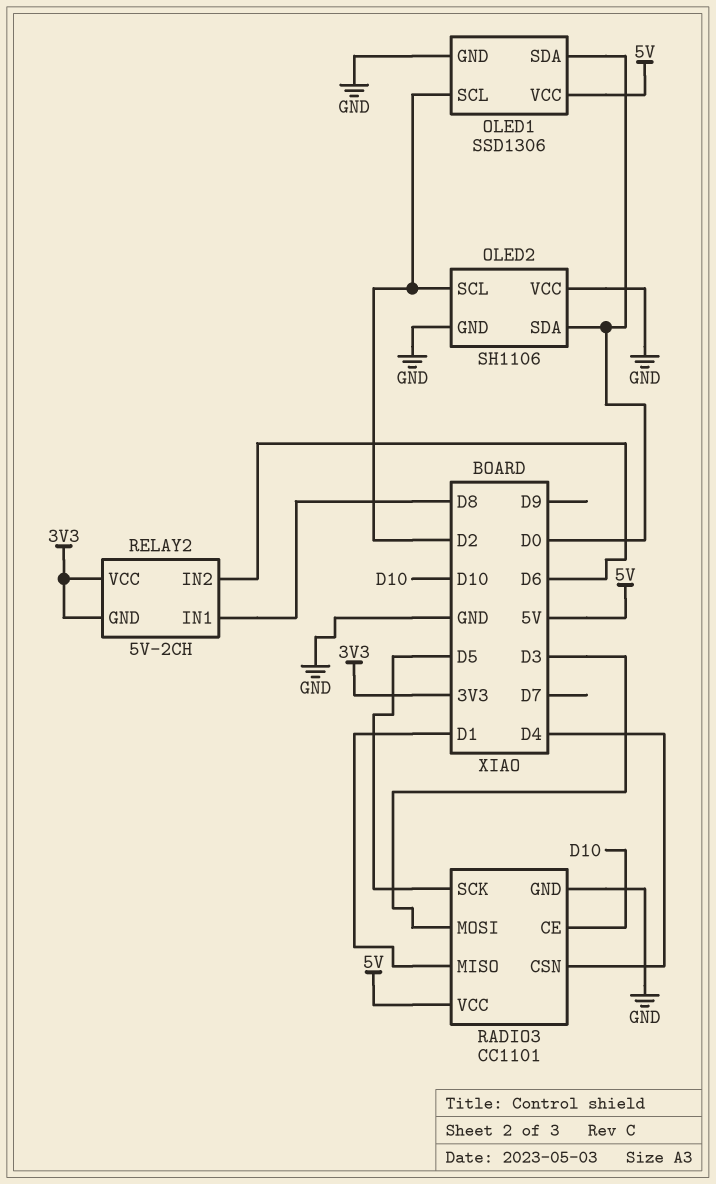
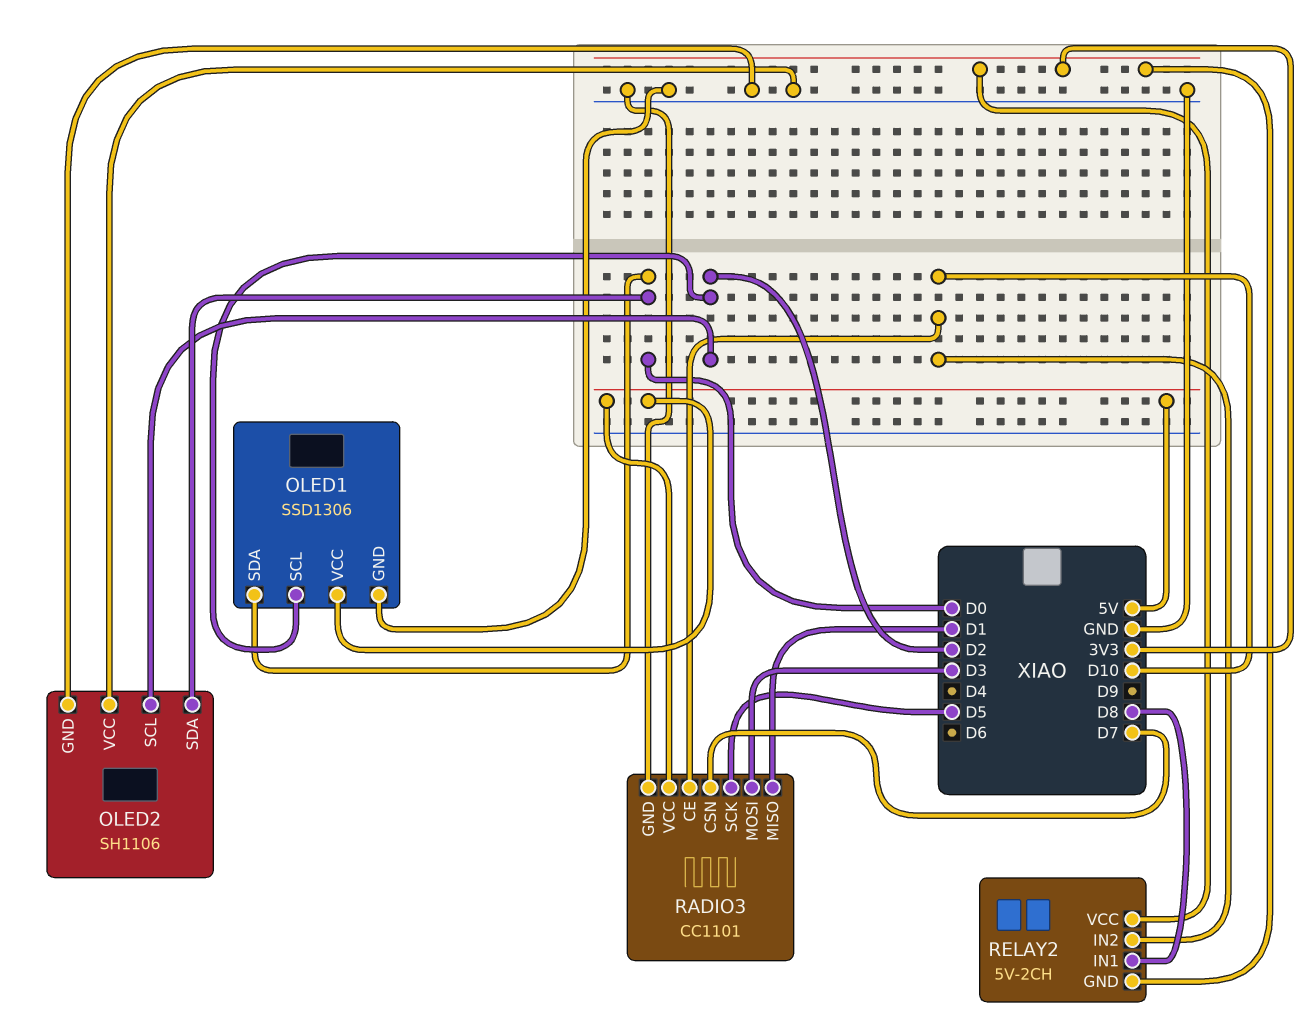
RADIO3 pin CSN: D4 -> D7
RELAY2 pin IN2: D6 -> D10

